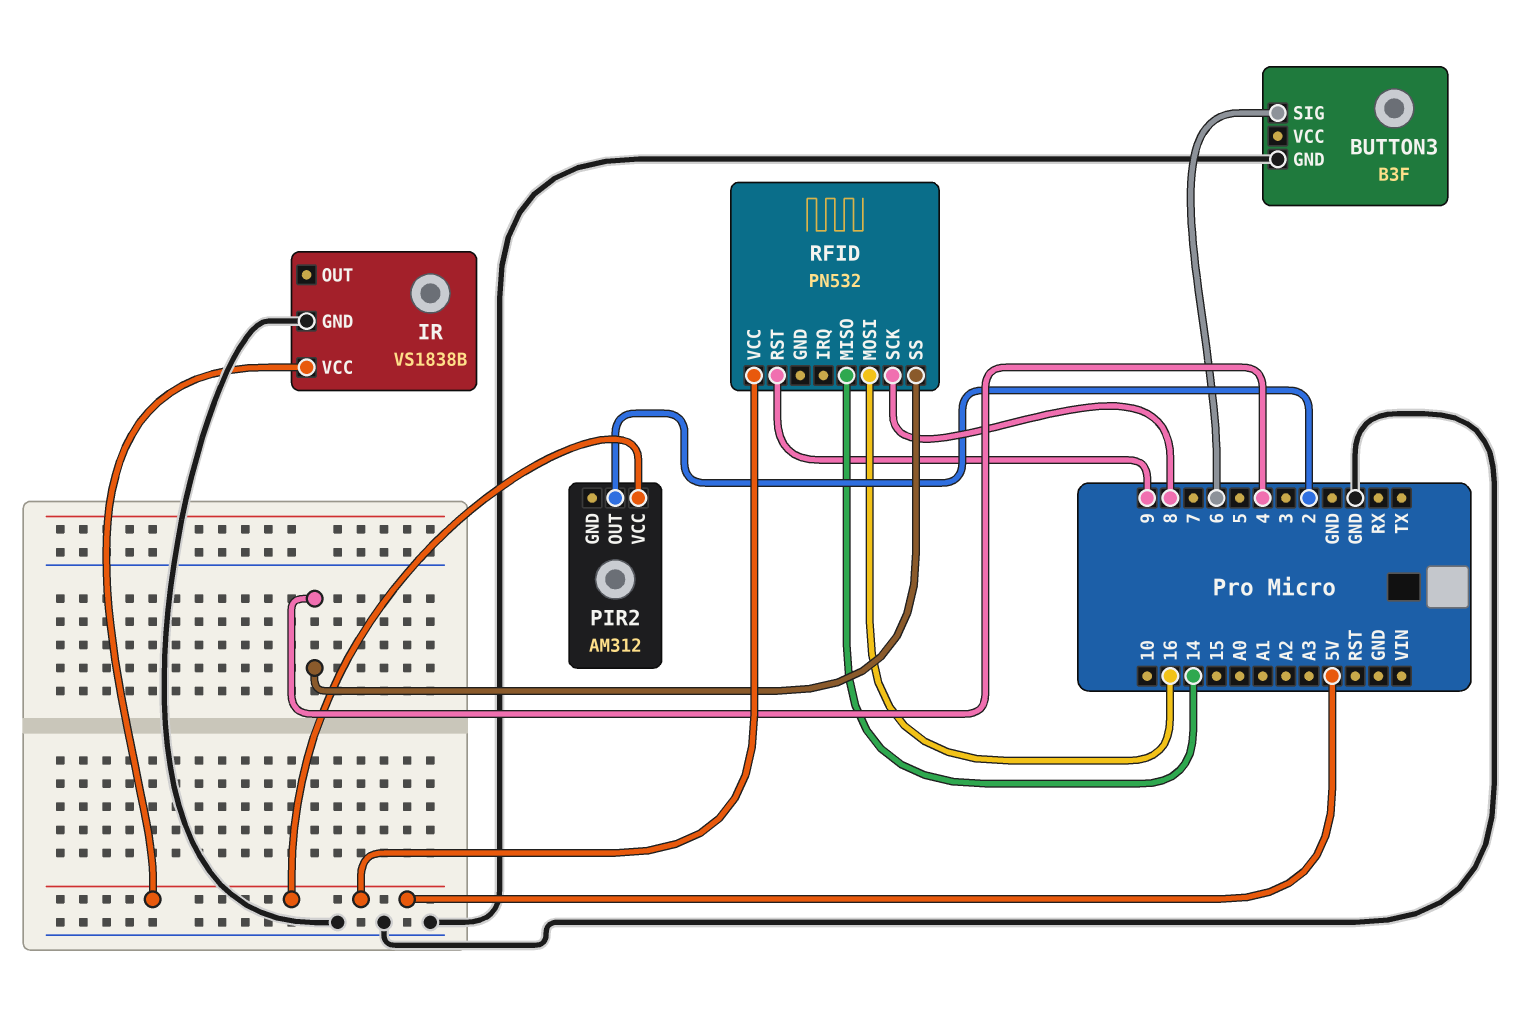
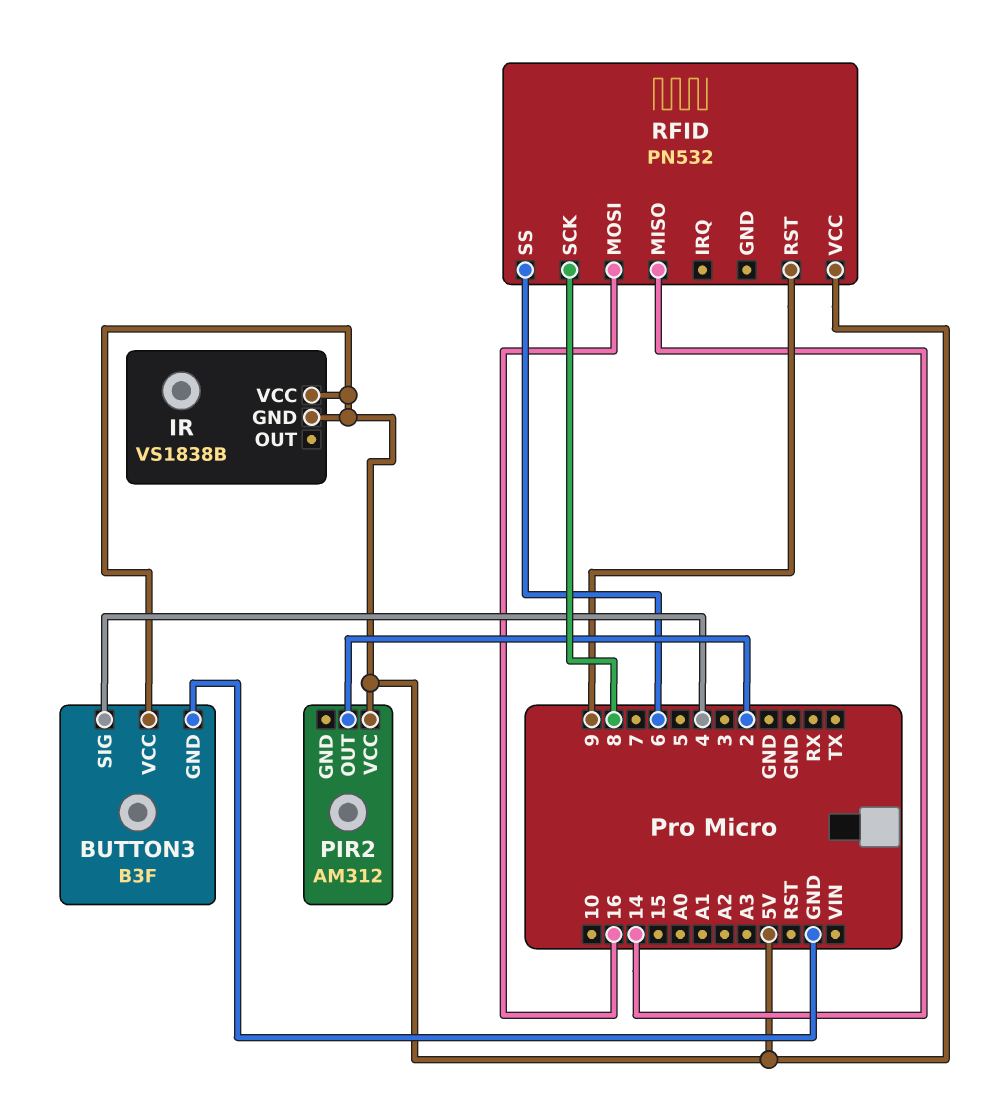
BUTTON3 pin SIG: 6 -> 4
BUTTON3 pin VCC: none -> 5V
IR pin GND: GND -> 5V
RFID pin SS: 4 -> 6

